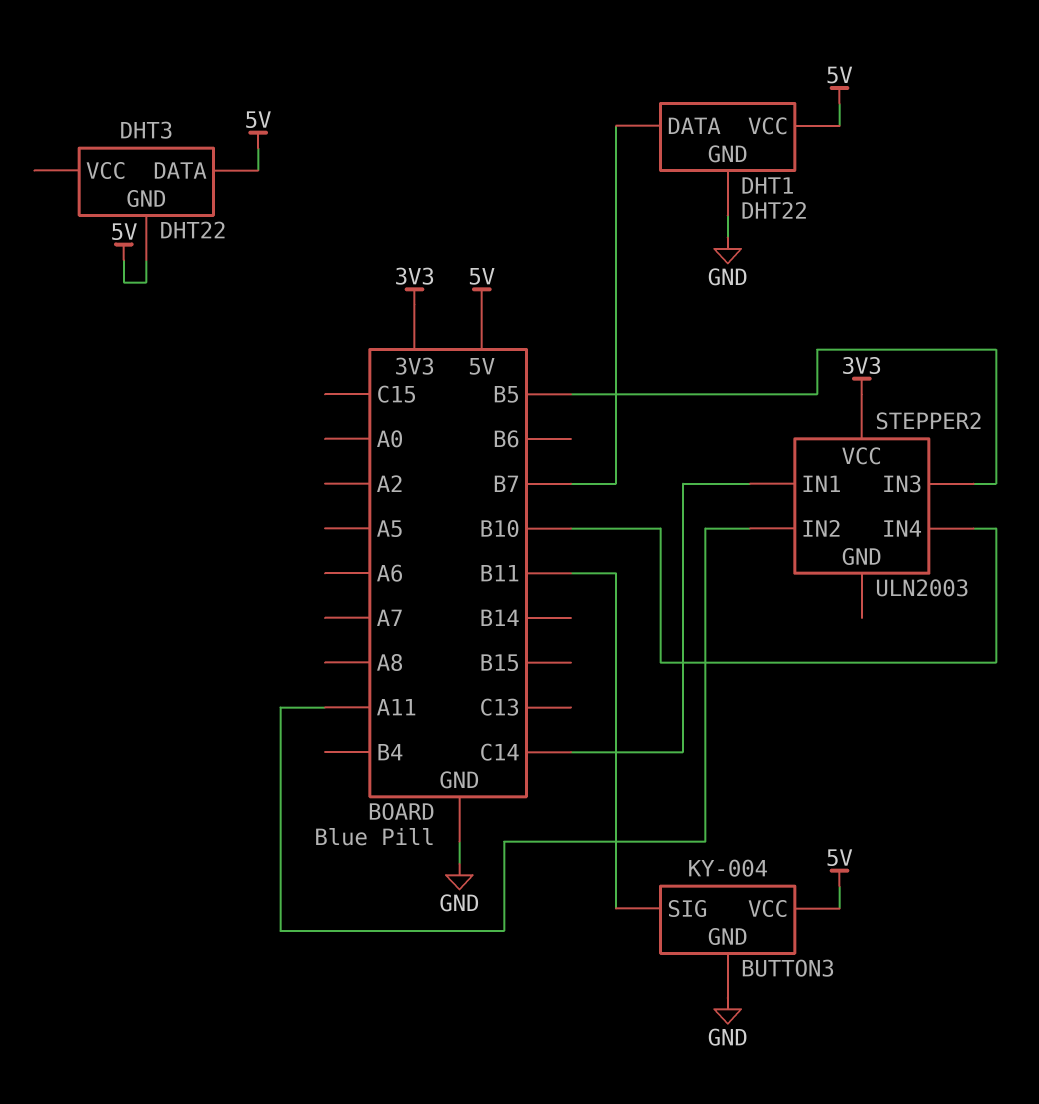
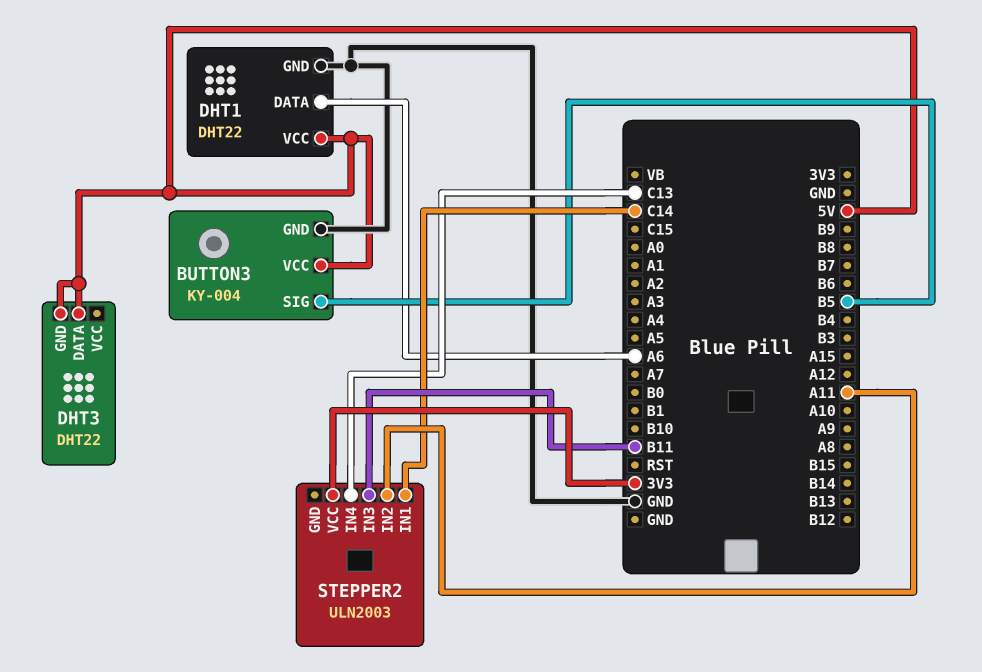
BUTTON3 pin SIG: B11 -> B5
DHT1 pin DATA: B7 -> A6
STEPPER2 pin IN3: B5 -> B11
STEPPER2 pin IN4: B10 -> C13

